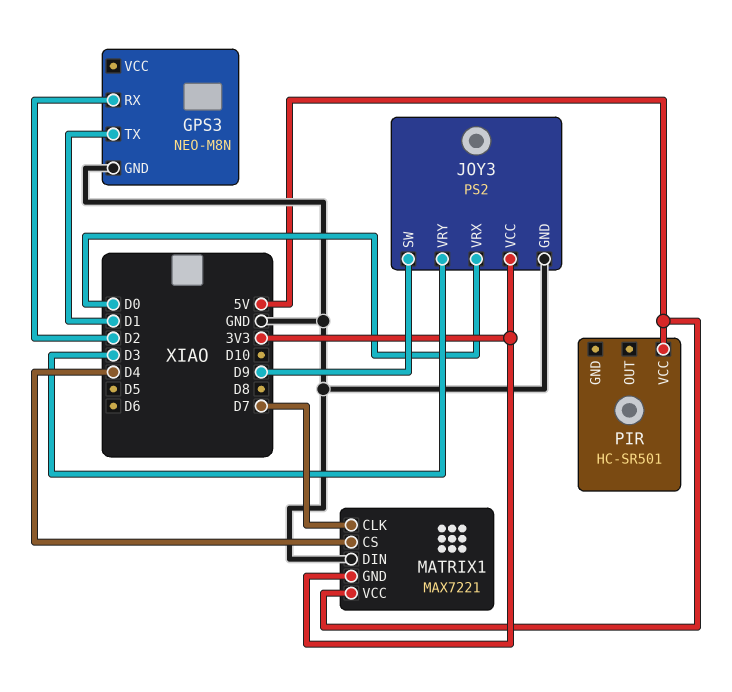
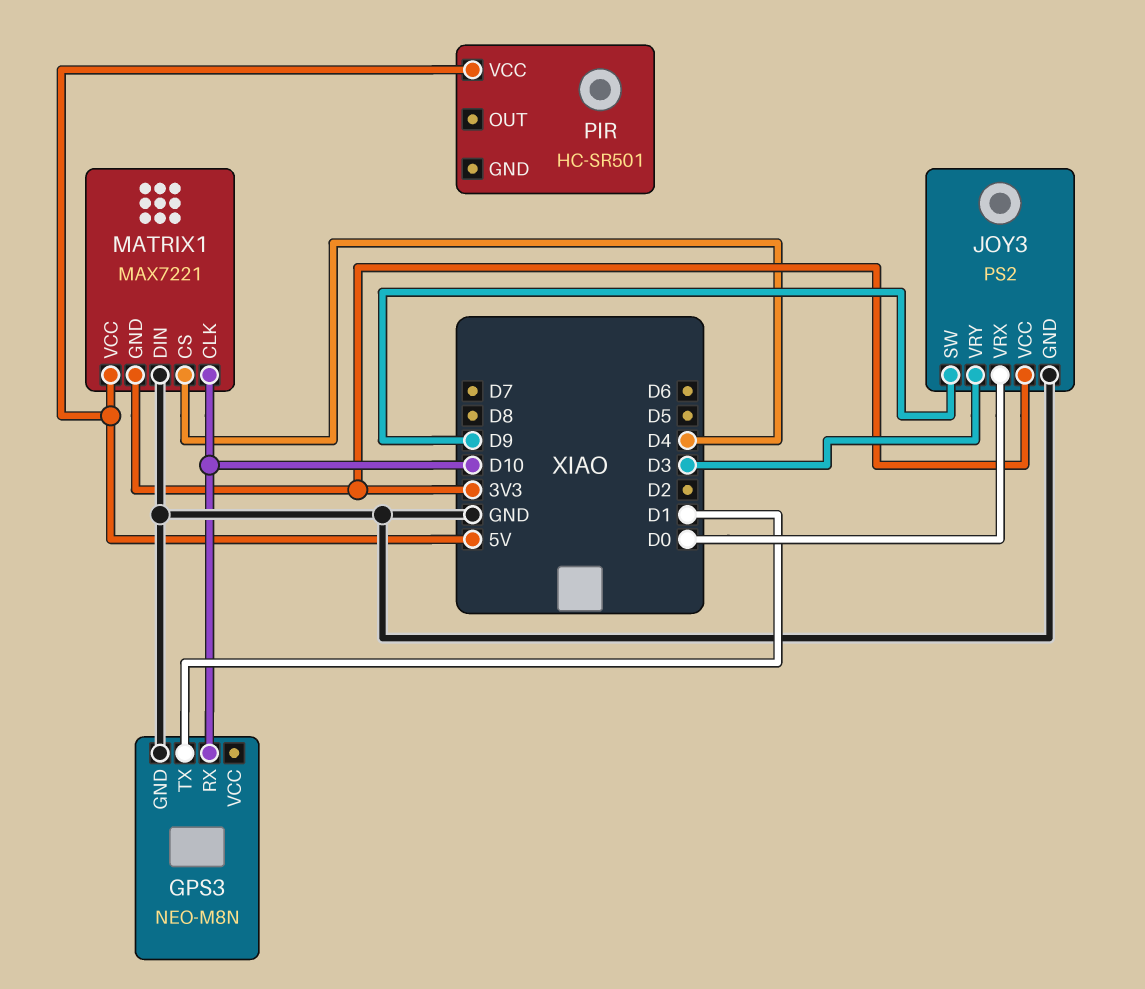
GPS3 pin RX: D2 -> D10
MATRIX1 pin CLK: D7 -> D10

